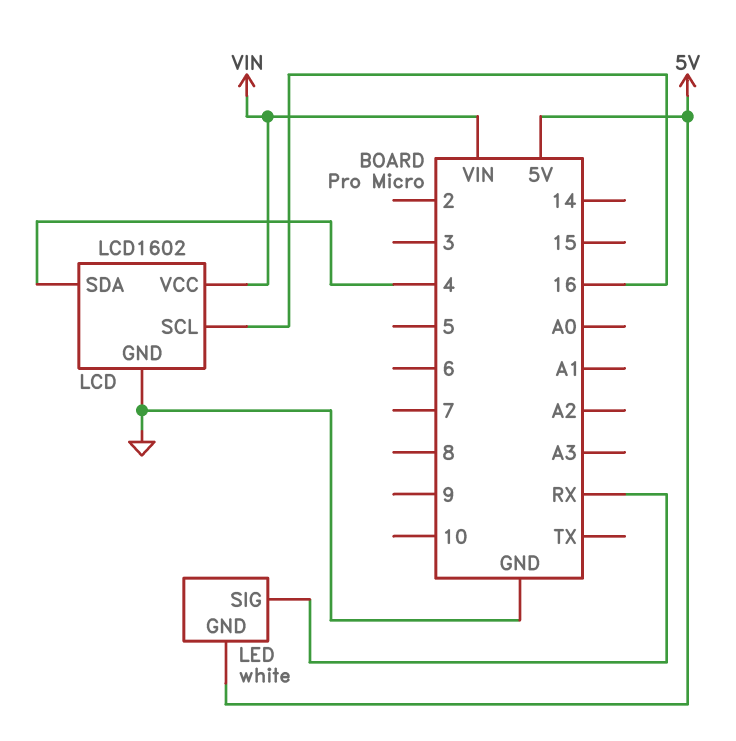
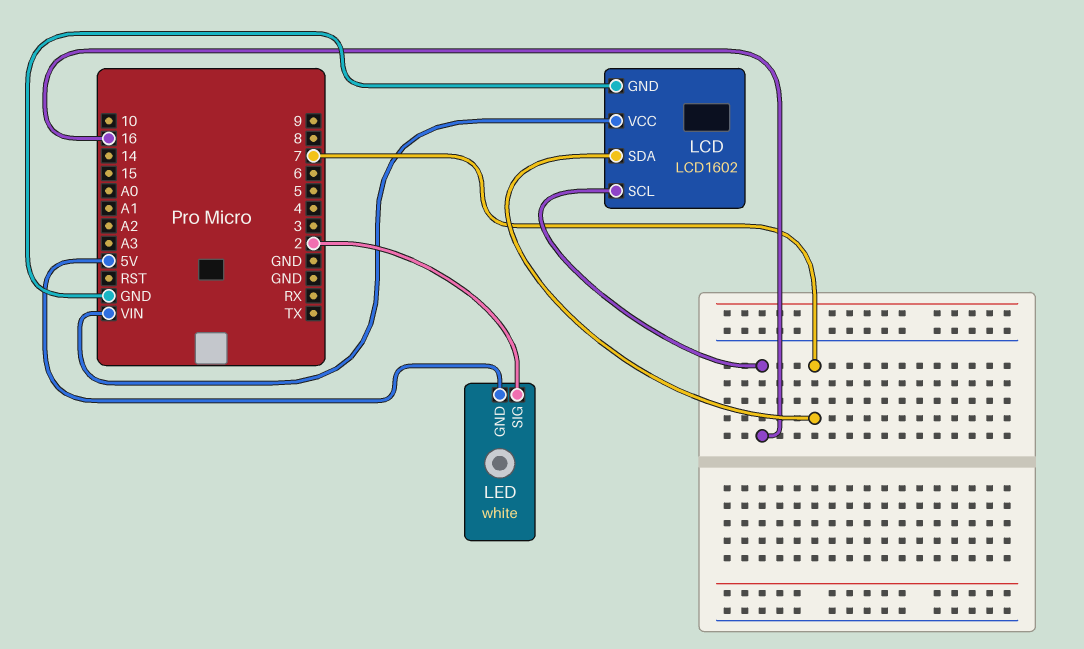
LCD pin SDA: 4 -> 7
LED pin SIG: RX -> 2

